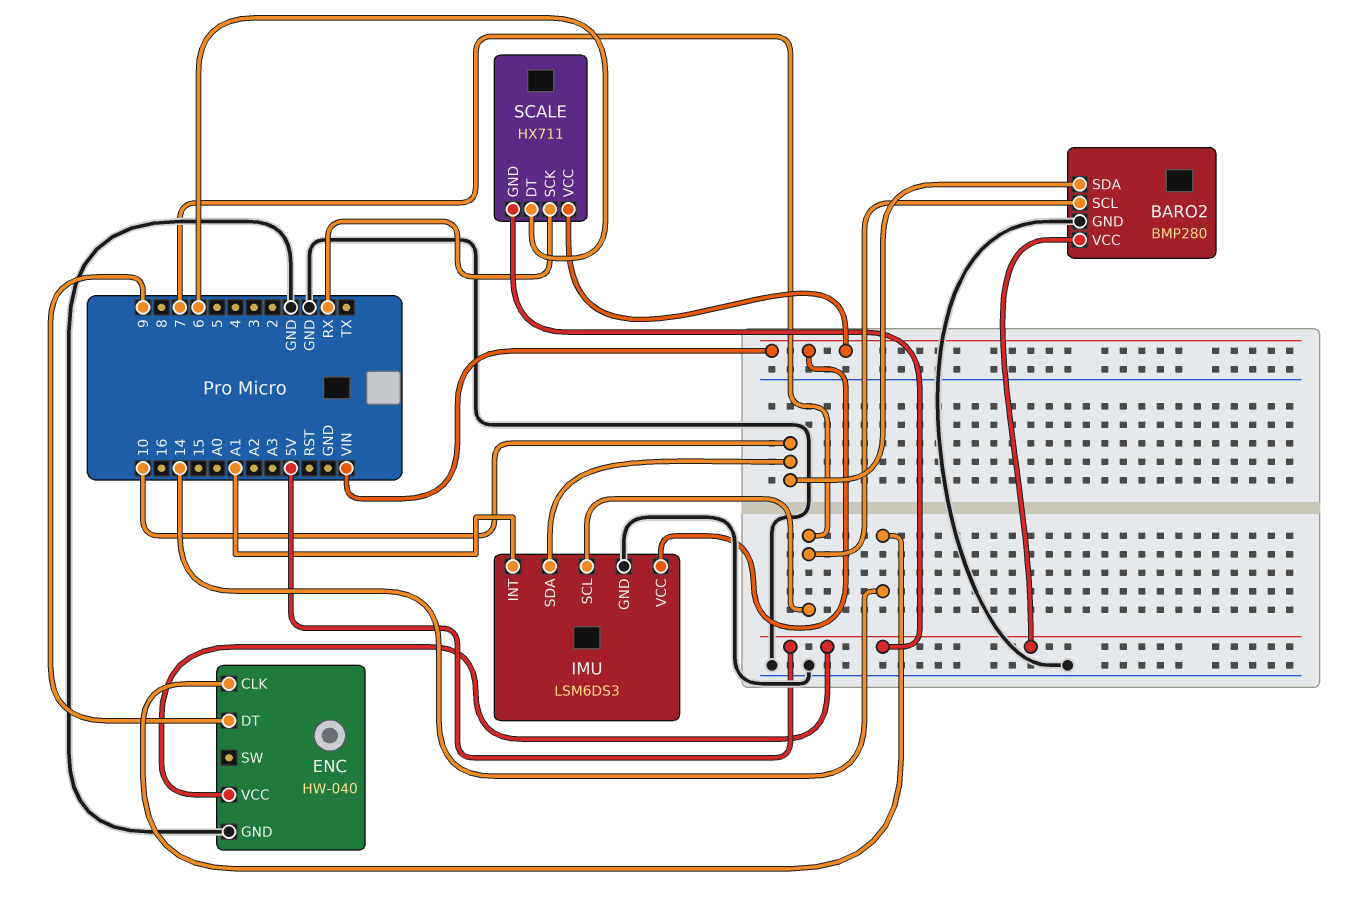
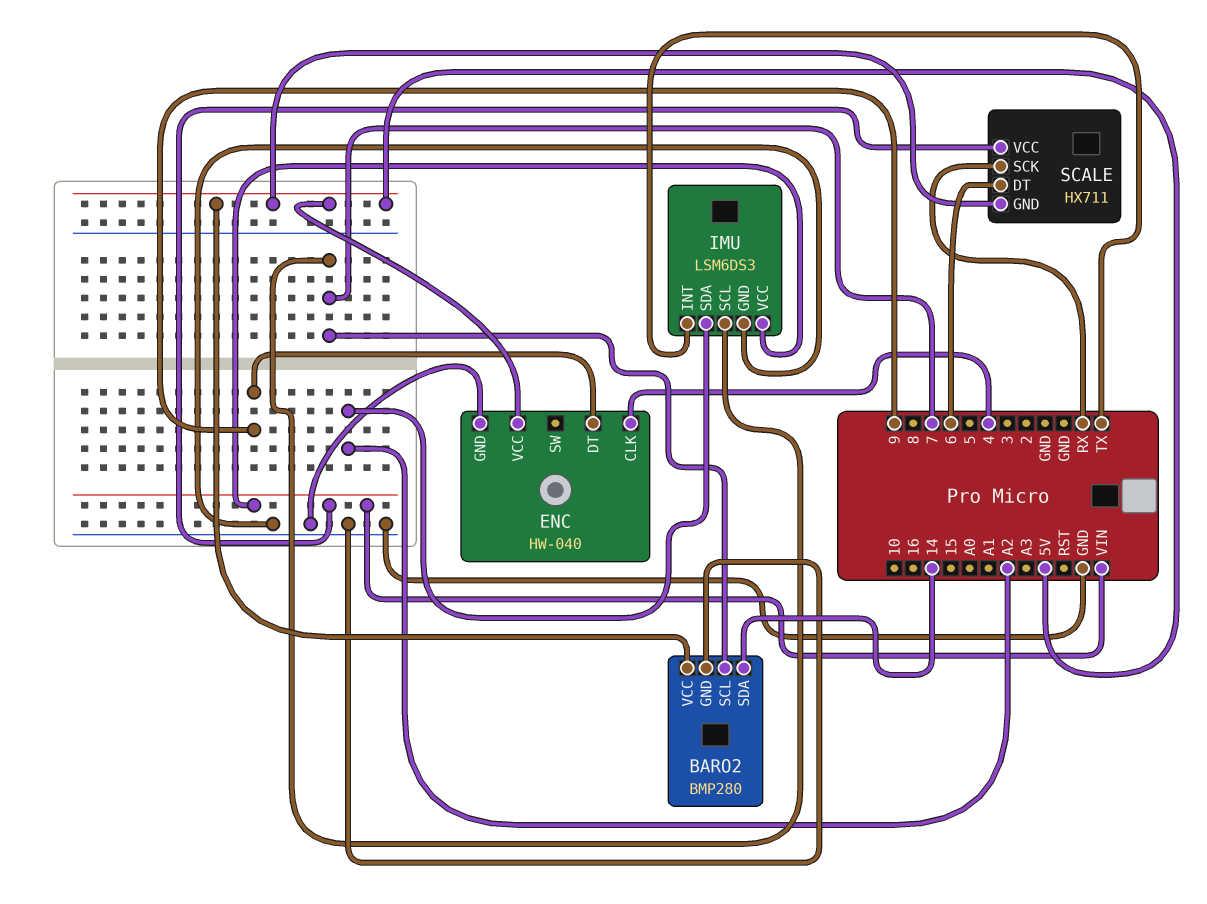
BARO2 pin SDA: 10 -> 14
ENC pin CLK: 14 -> 4
IMU pin INT: A1 -> TX
IMU pin SDA: 10 -> A2

